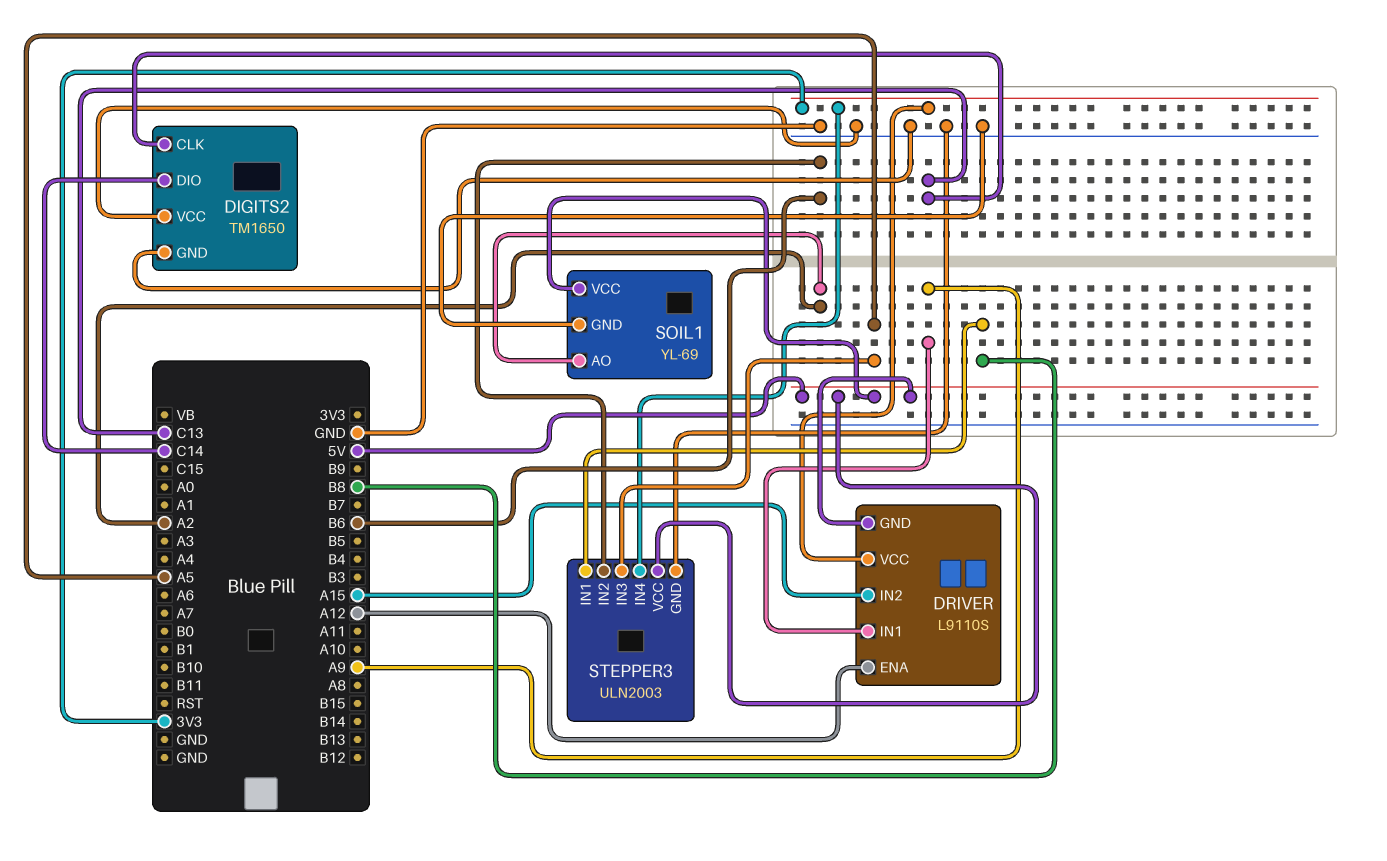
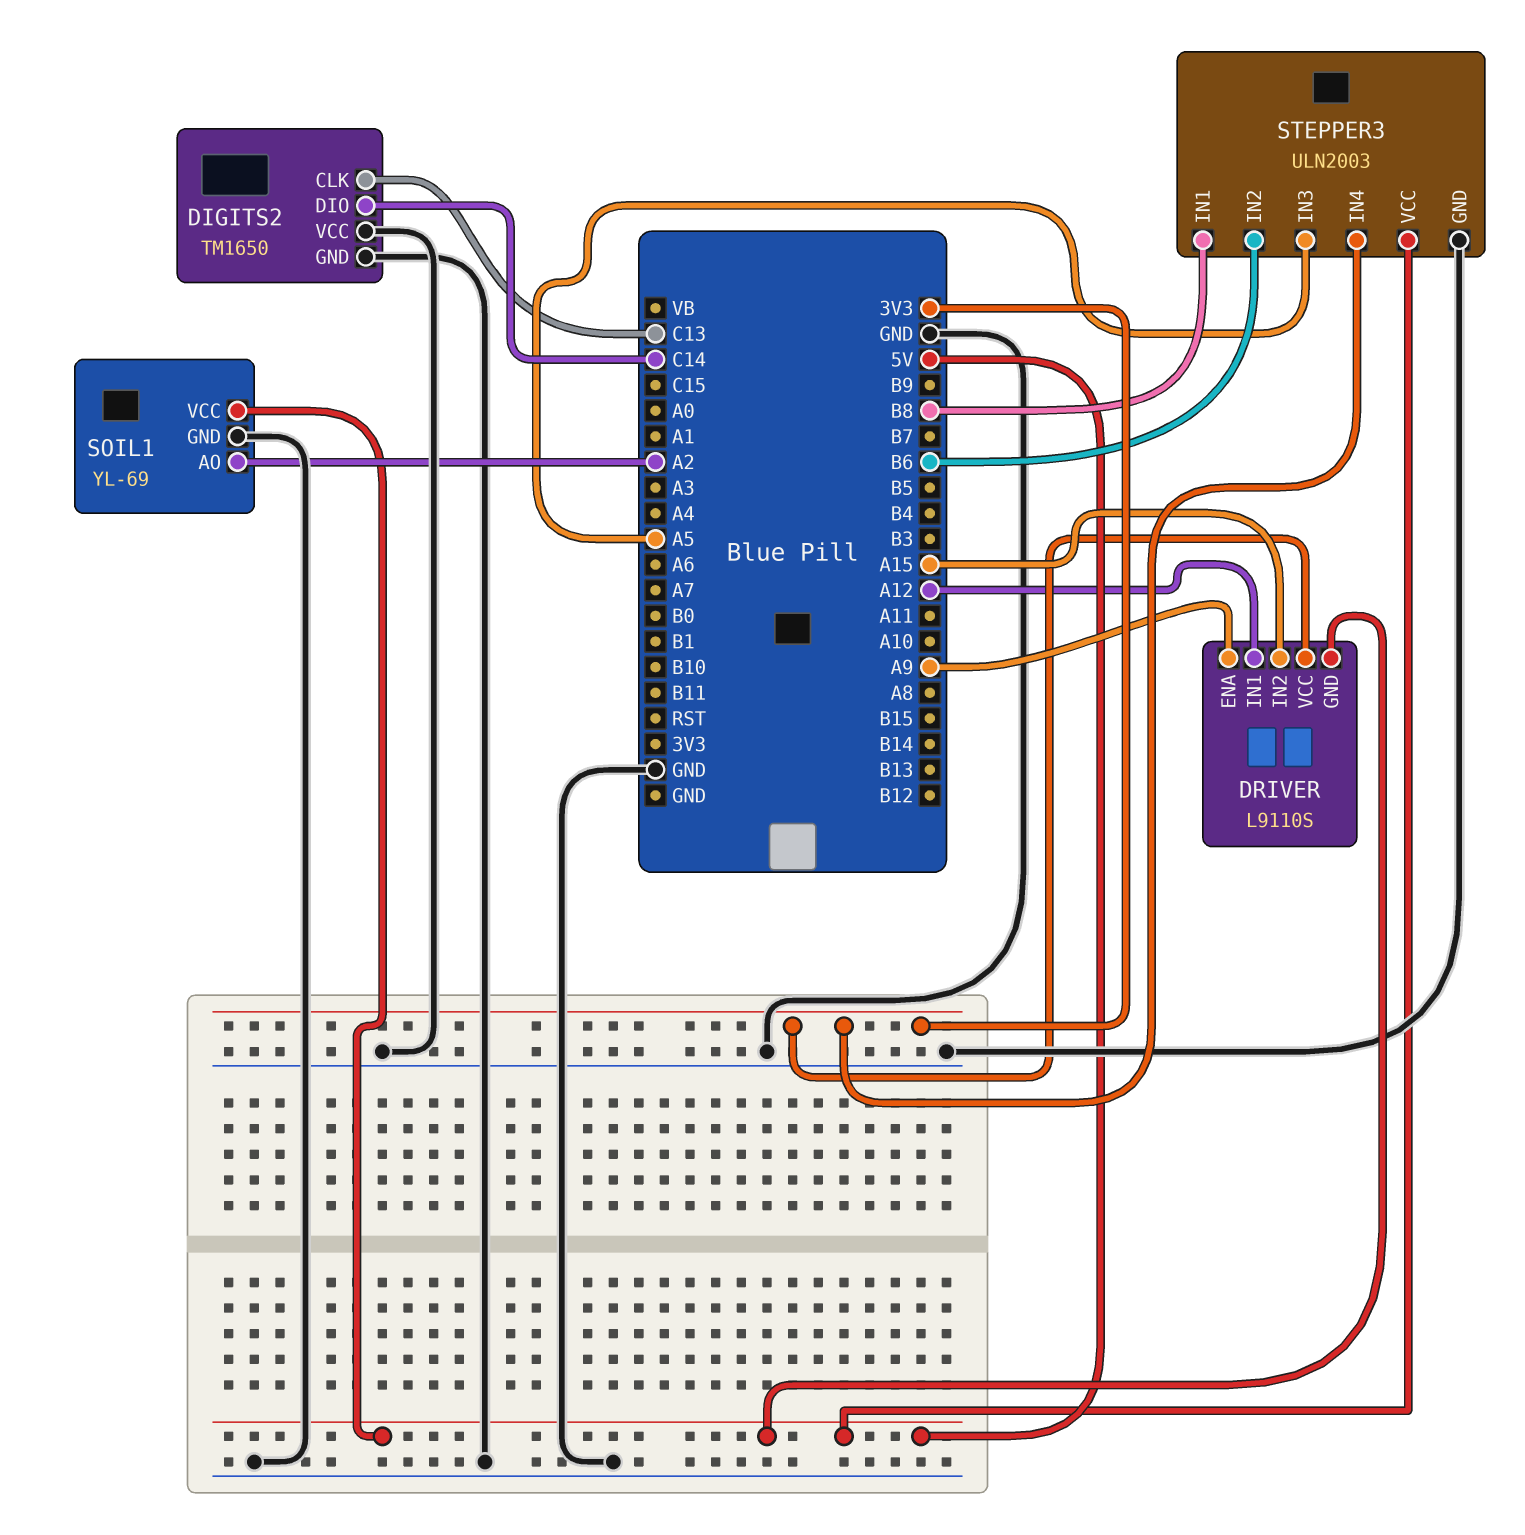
DRIVER pin ENA: A12 -> A9
DRIVER pin IN1: A9 -> A12

